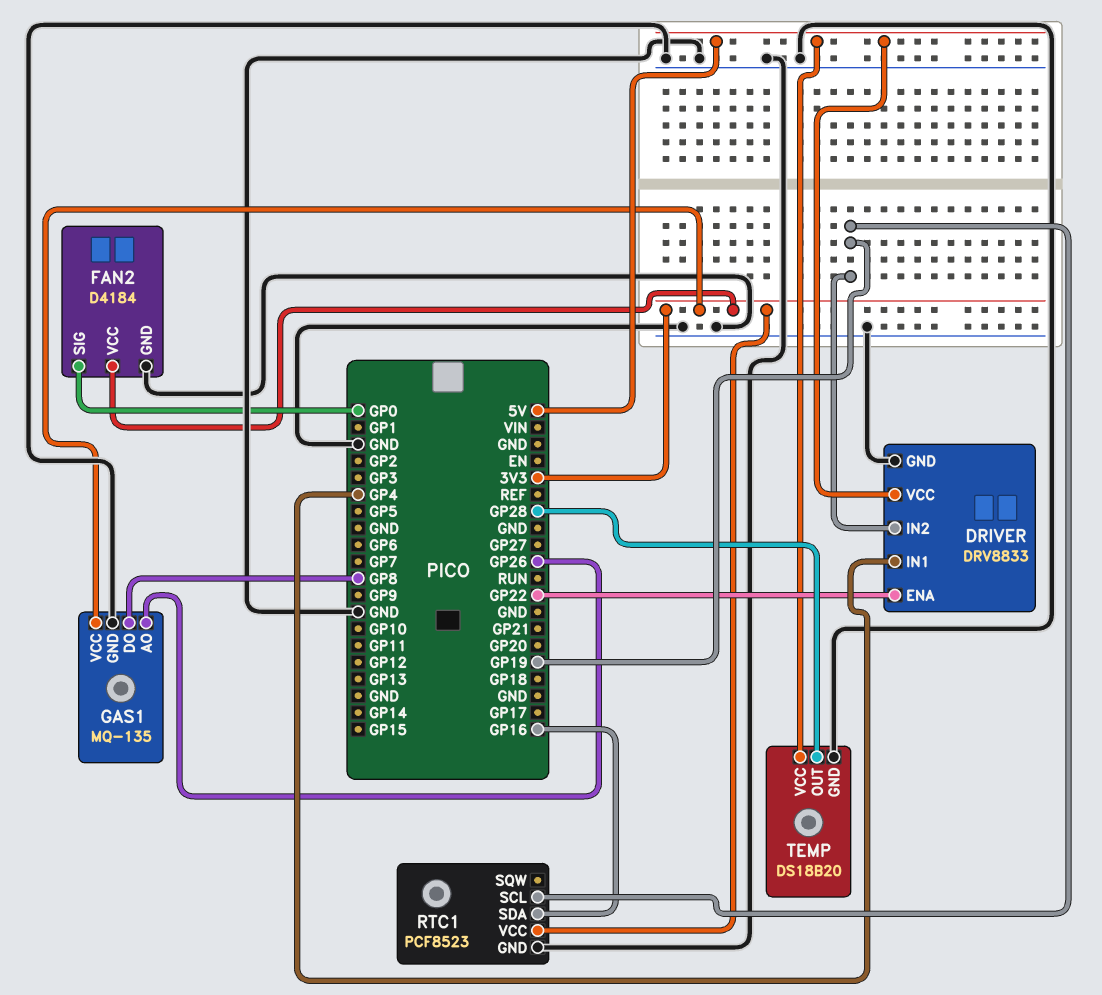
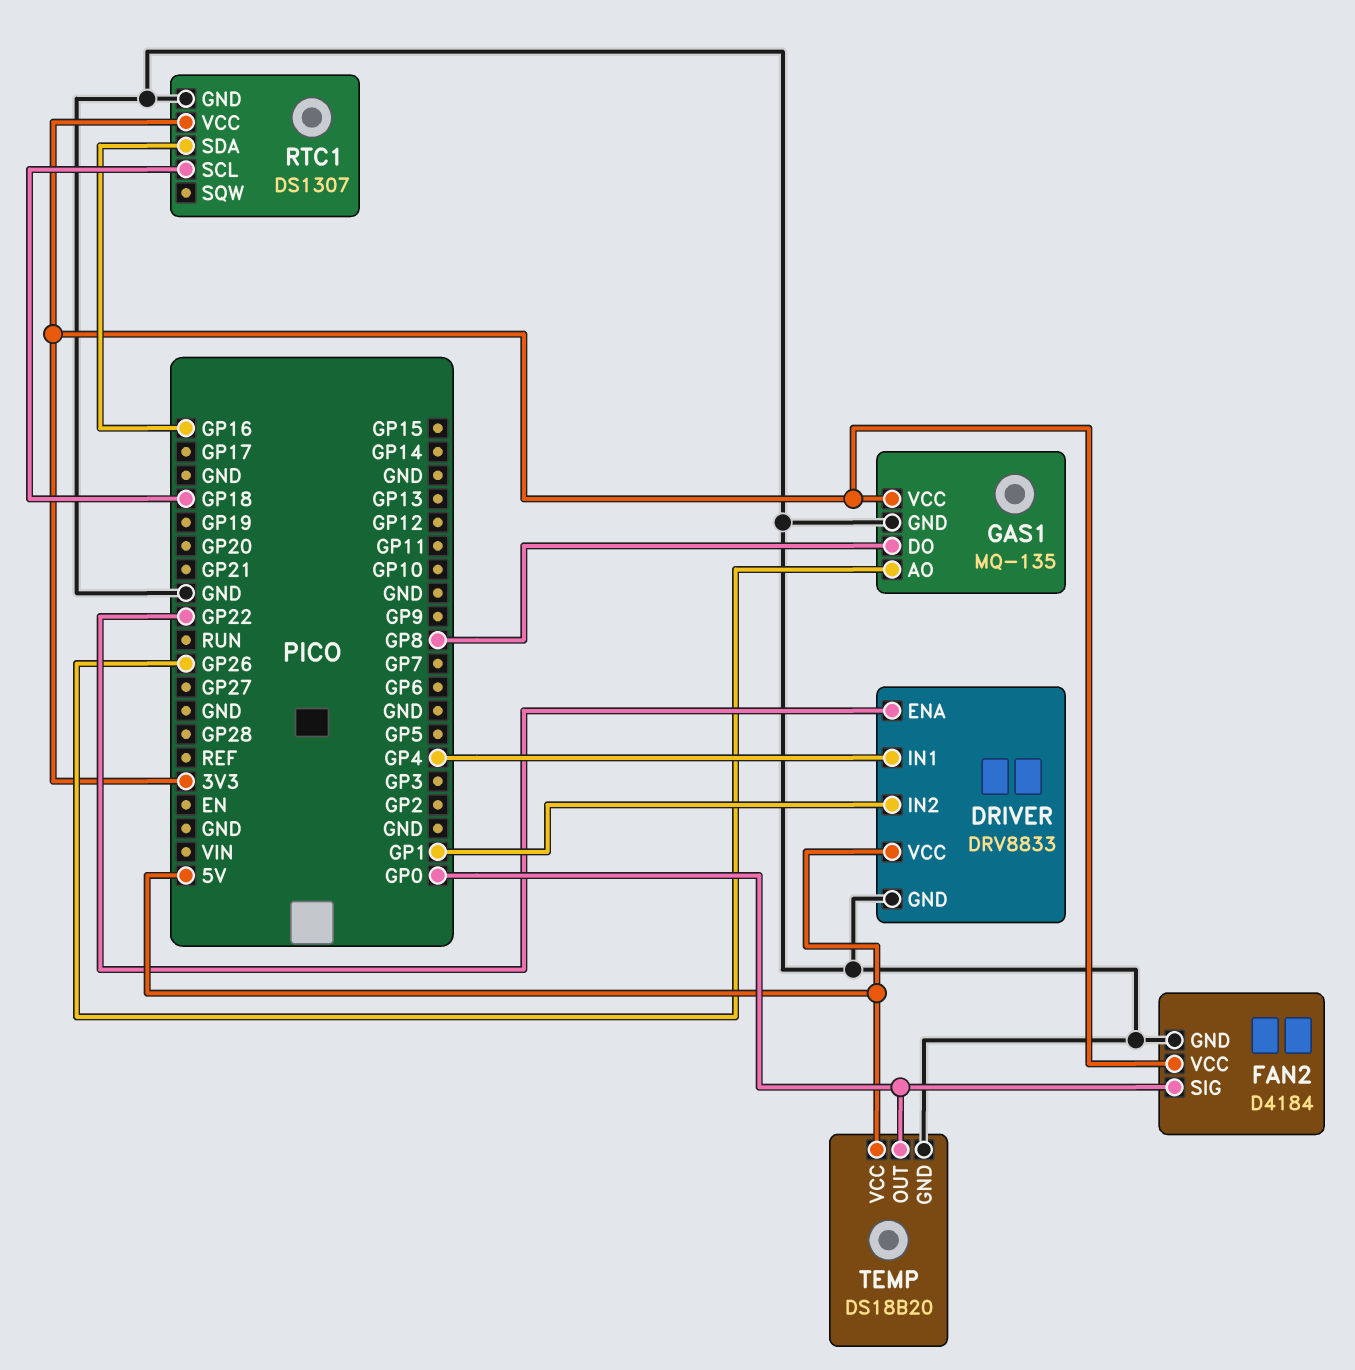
DRIVER pin IN2: GP19 -> GP1
RTC1: PCF8523 -> DS1307
RTC1 pin SCL: GP19 -> GP18
TEMP pin OUT: GP28 -> GP0

